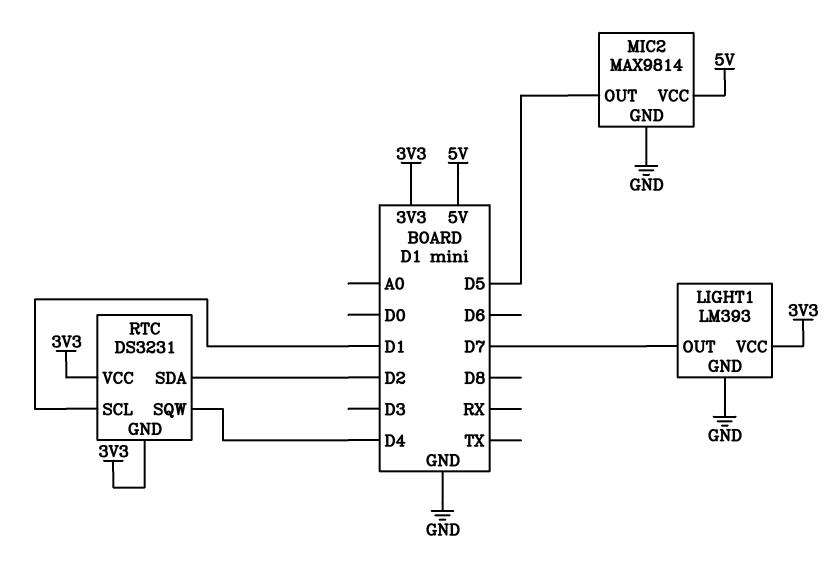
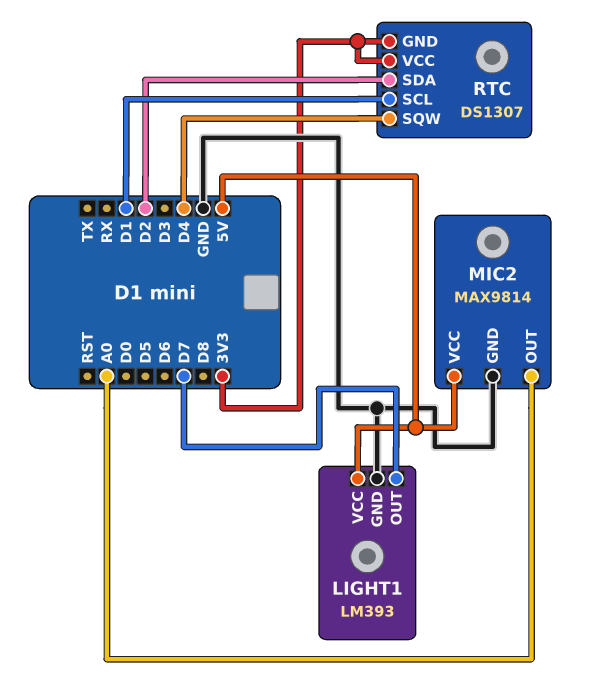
LIGHT1 pin VCC: 3V3 -> 5V
MIC2 pin OUT: D5 -> A0
RTC: DS3231 -> DS1307

